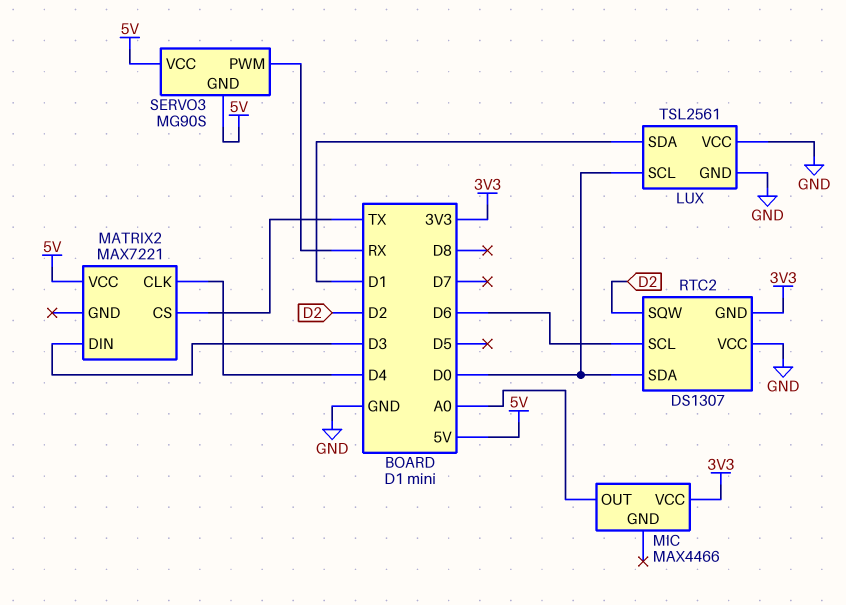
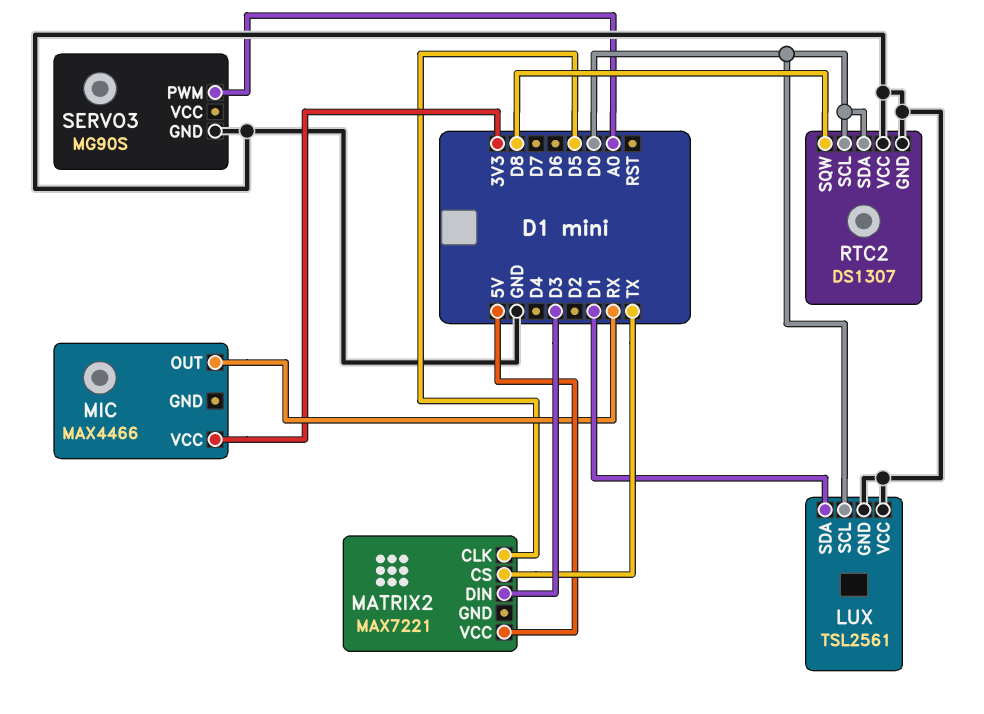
MATRIX2 pin CLK: D4 -> D5
MIC pin OUT: A0 -> RX
RTC2 pin GND: 3V3 -> GND
RTC2 pin SCL: D6 -> D0
RTC2 pin SQW: D2 -> D8
SERVO3 pin GND: 5V -> GND
SERVO3 pin PWM: RX -> A0
SERVO3 pin VCC: 5V -> none

